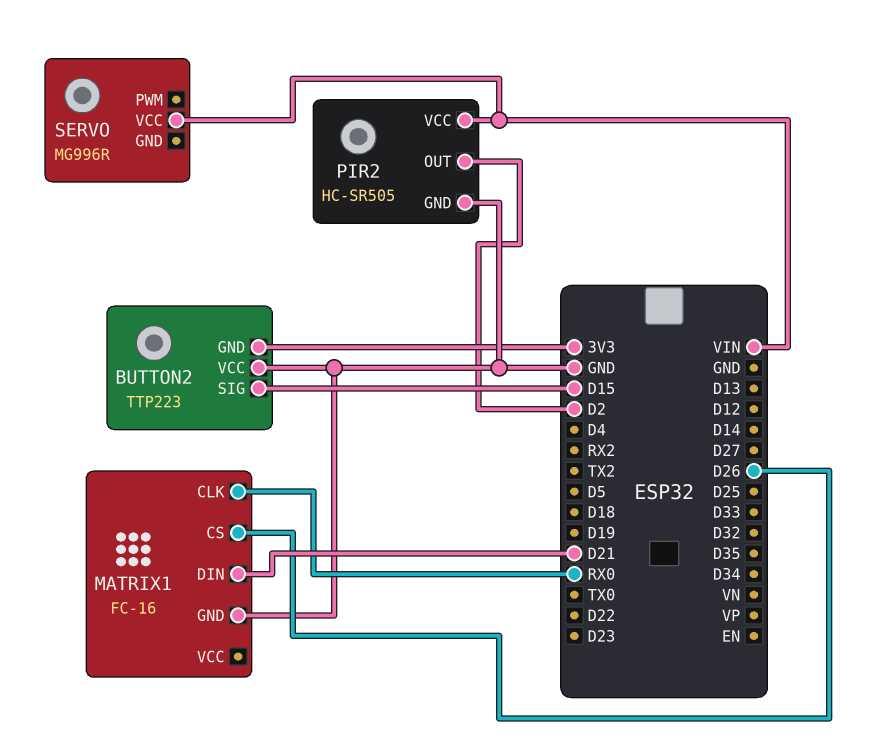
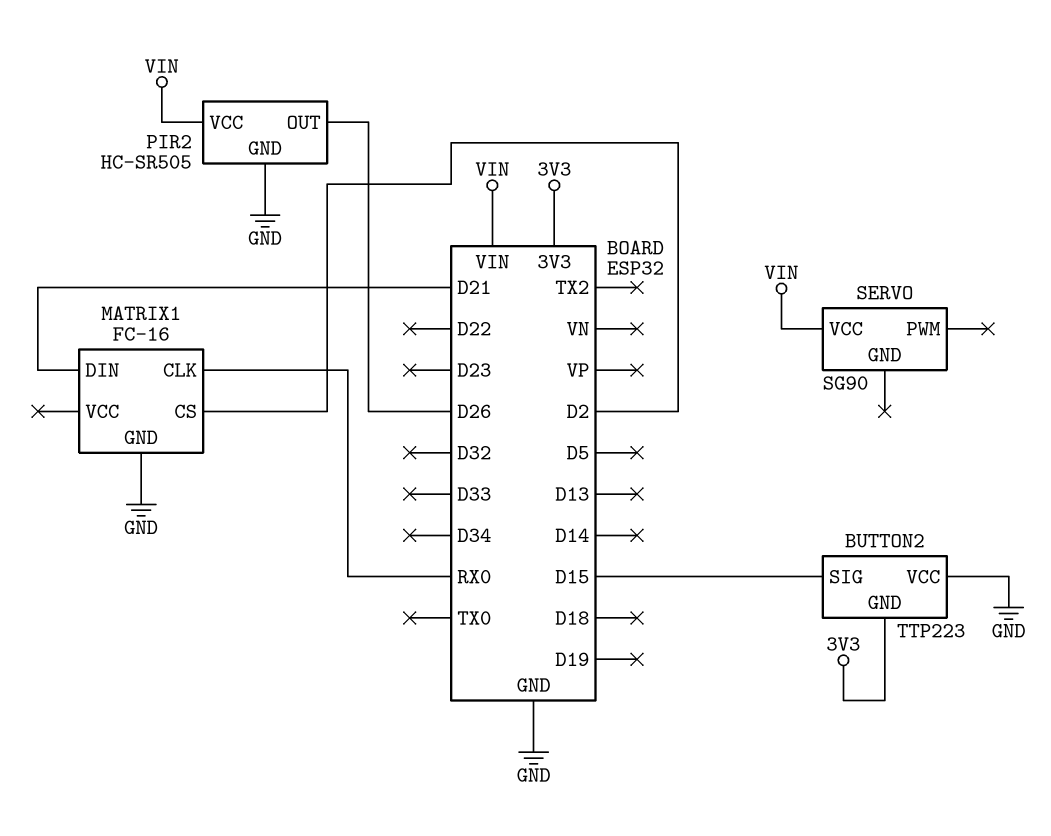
MATRIX1 pin CS: D26 -> D2
PIR2 pin OUT: D2 -> D26
SERVO: MG996R -> SG90

